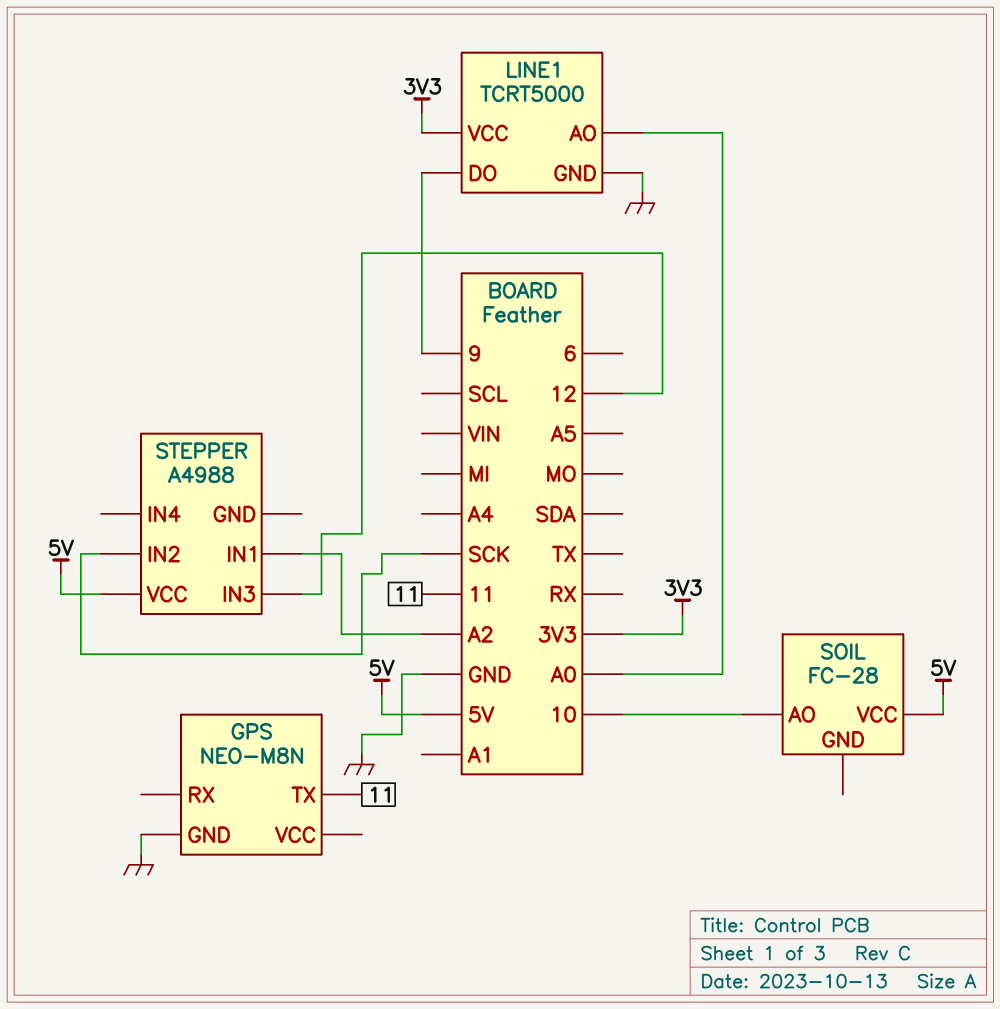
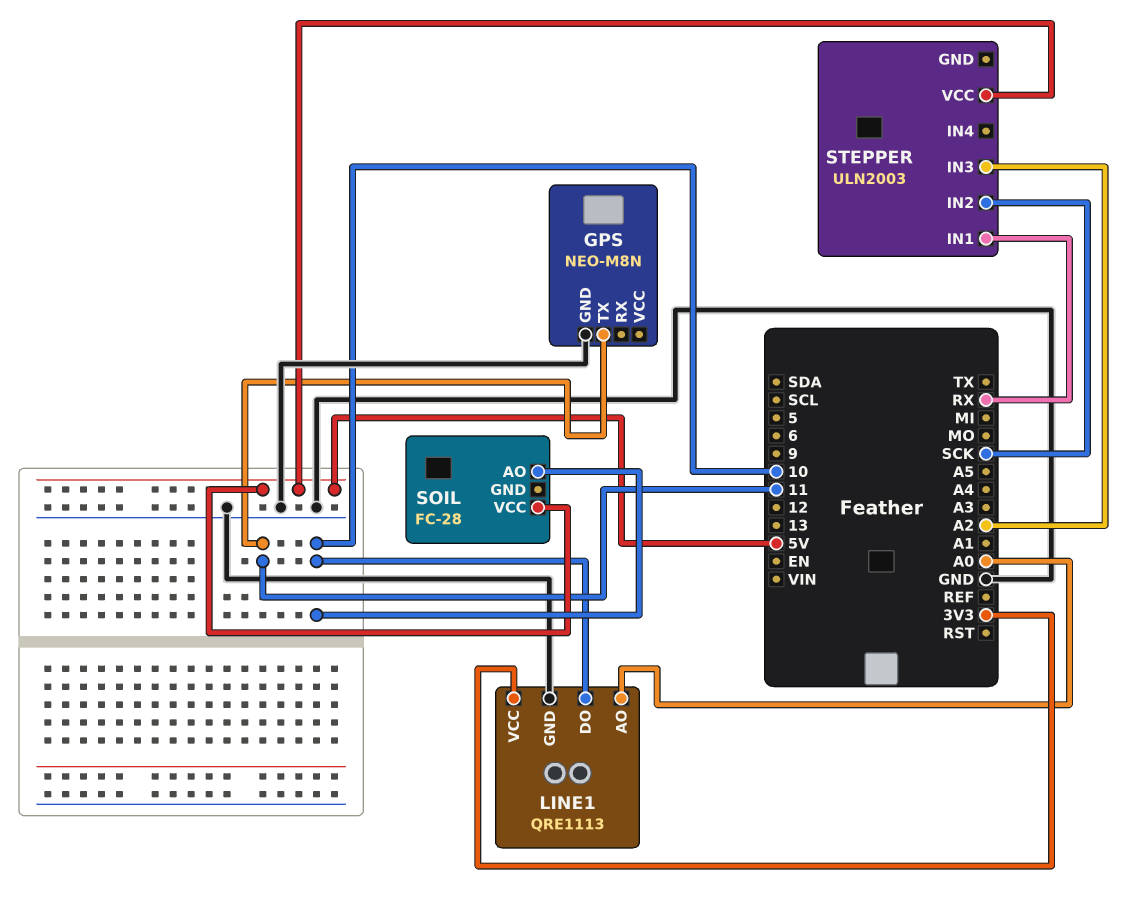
LINE1: TCRT5000 -> QRE1113
LINE1 pin DO: 9 -> 10
STEPPER: A4988 -> ULN2003
STEPPER pin IN1: A2 -> RX
STEPPER pin IN3: 12 -> A2

